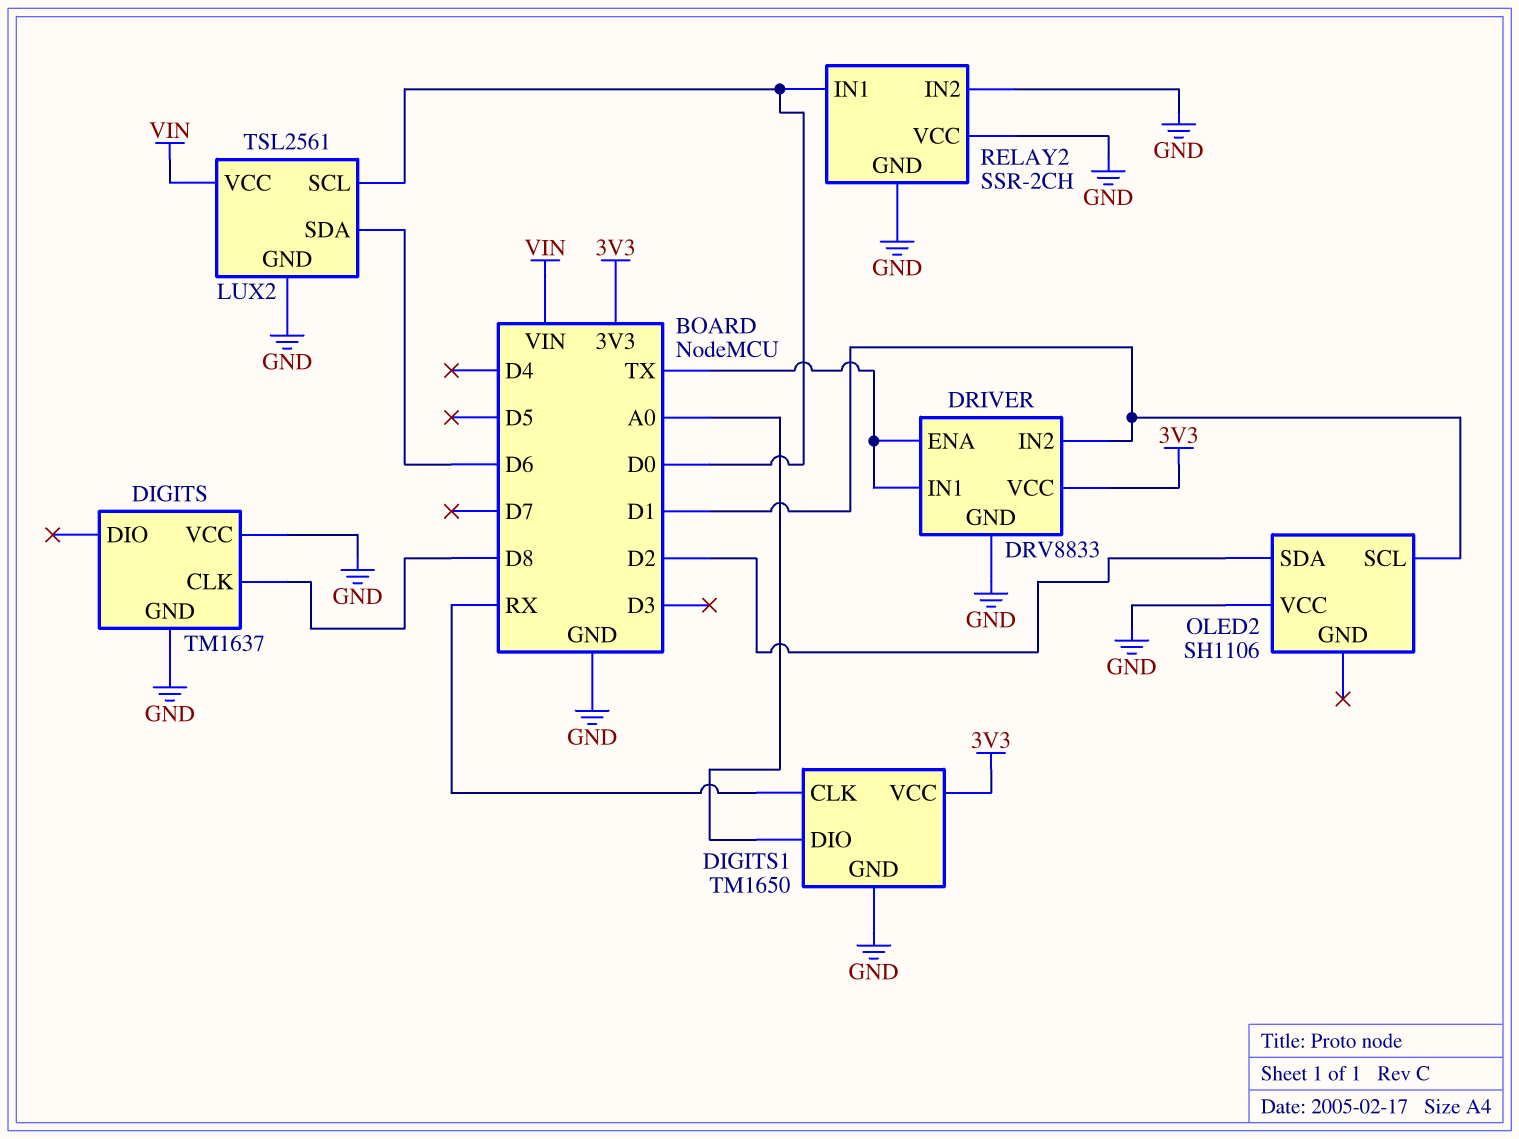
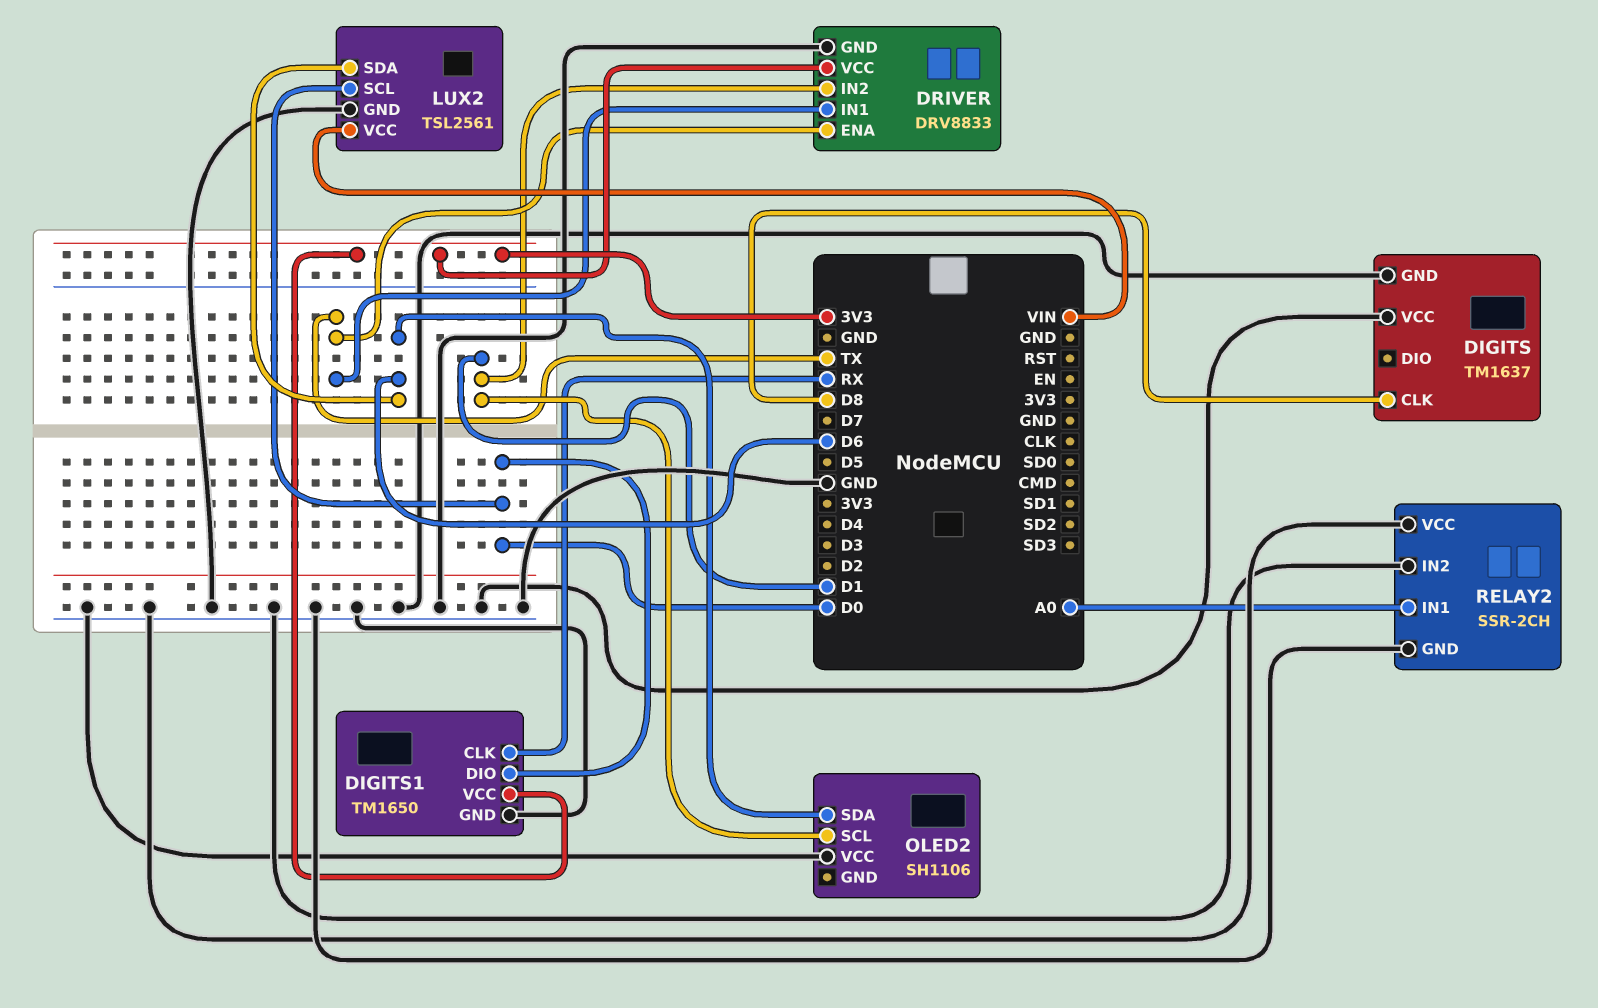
DIGITS1 pin DIO: A0 -> D0
OLED2 pin SDA: D2 -> D6
RELAY2 pin IN1: D0 -> A0

